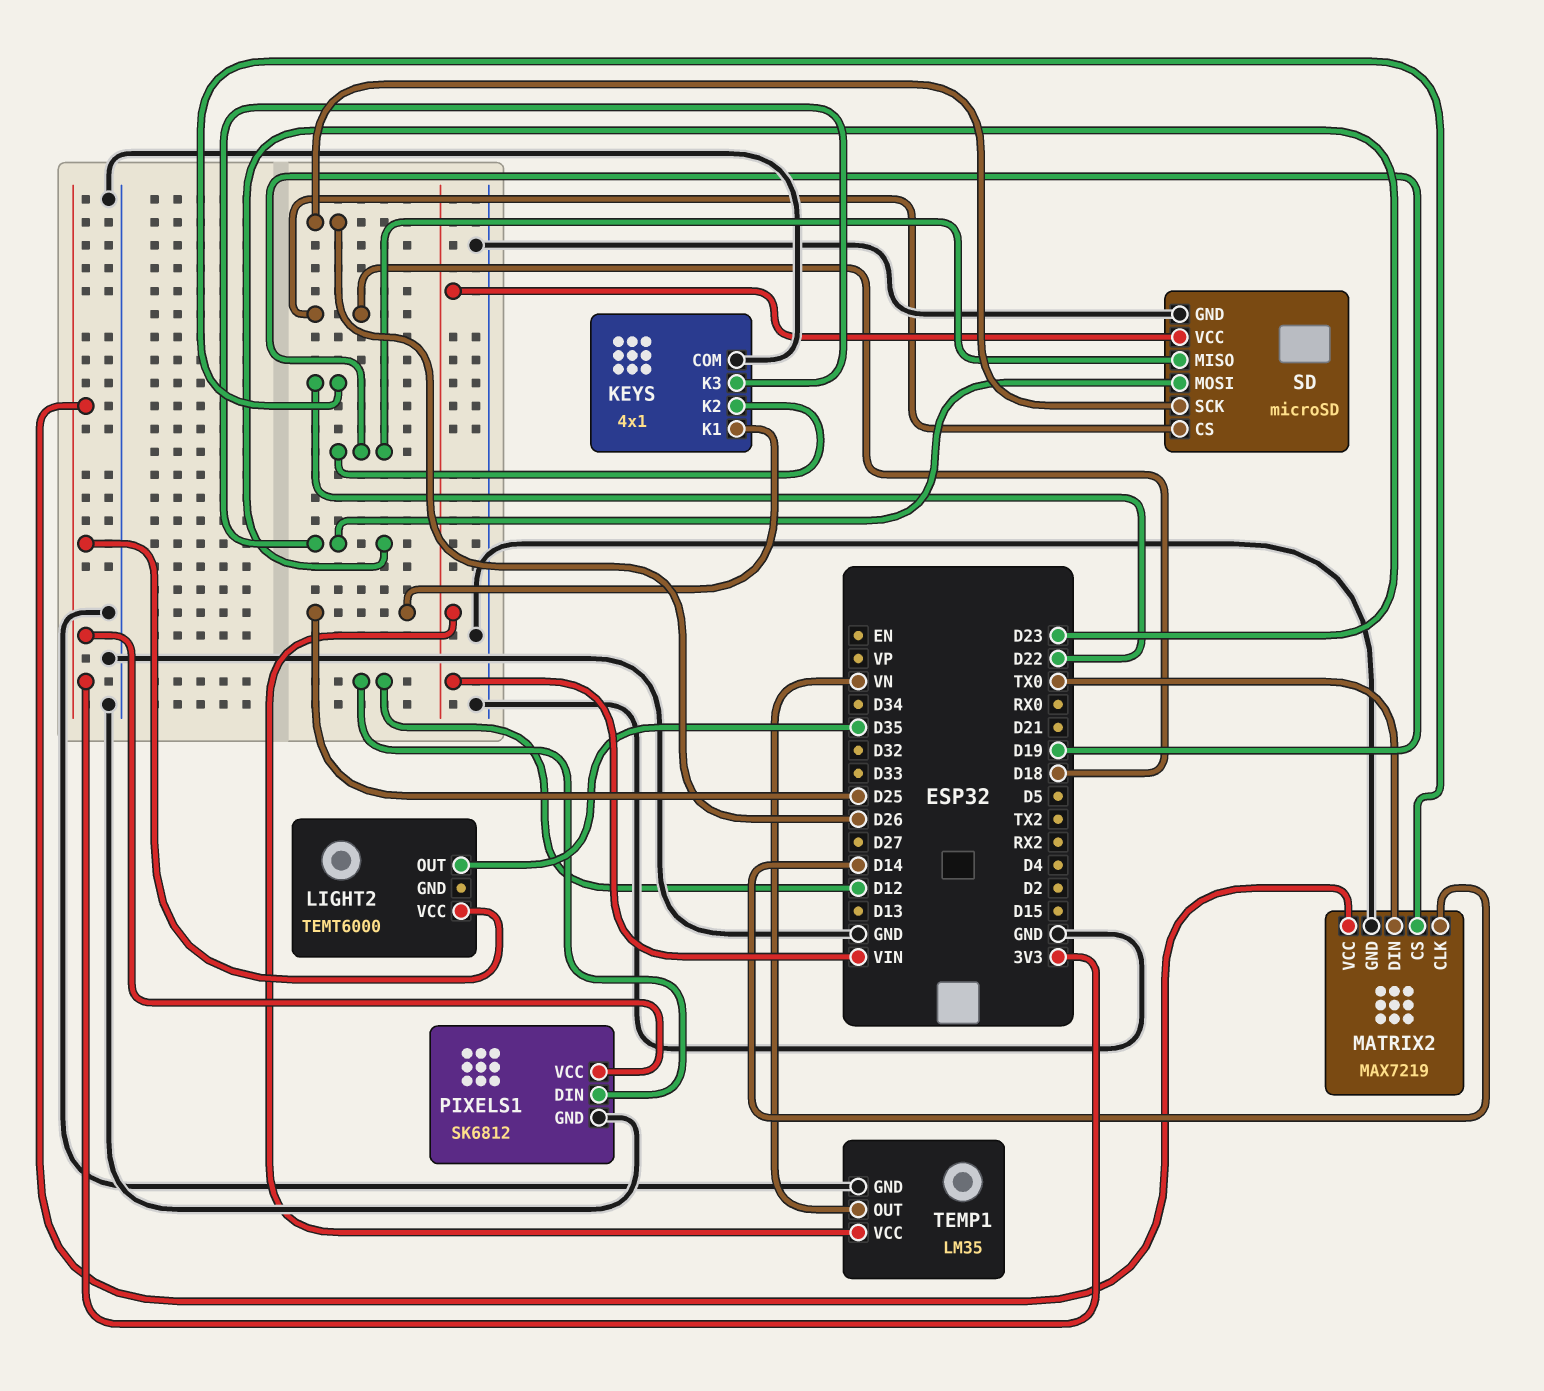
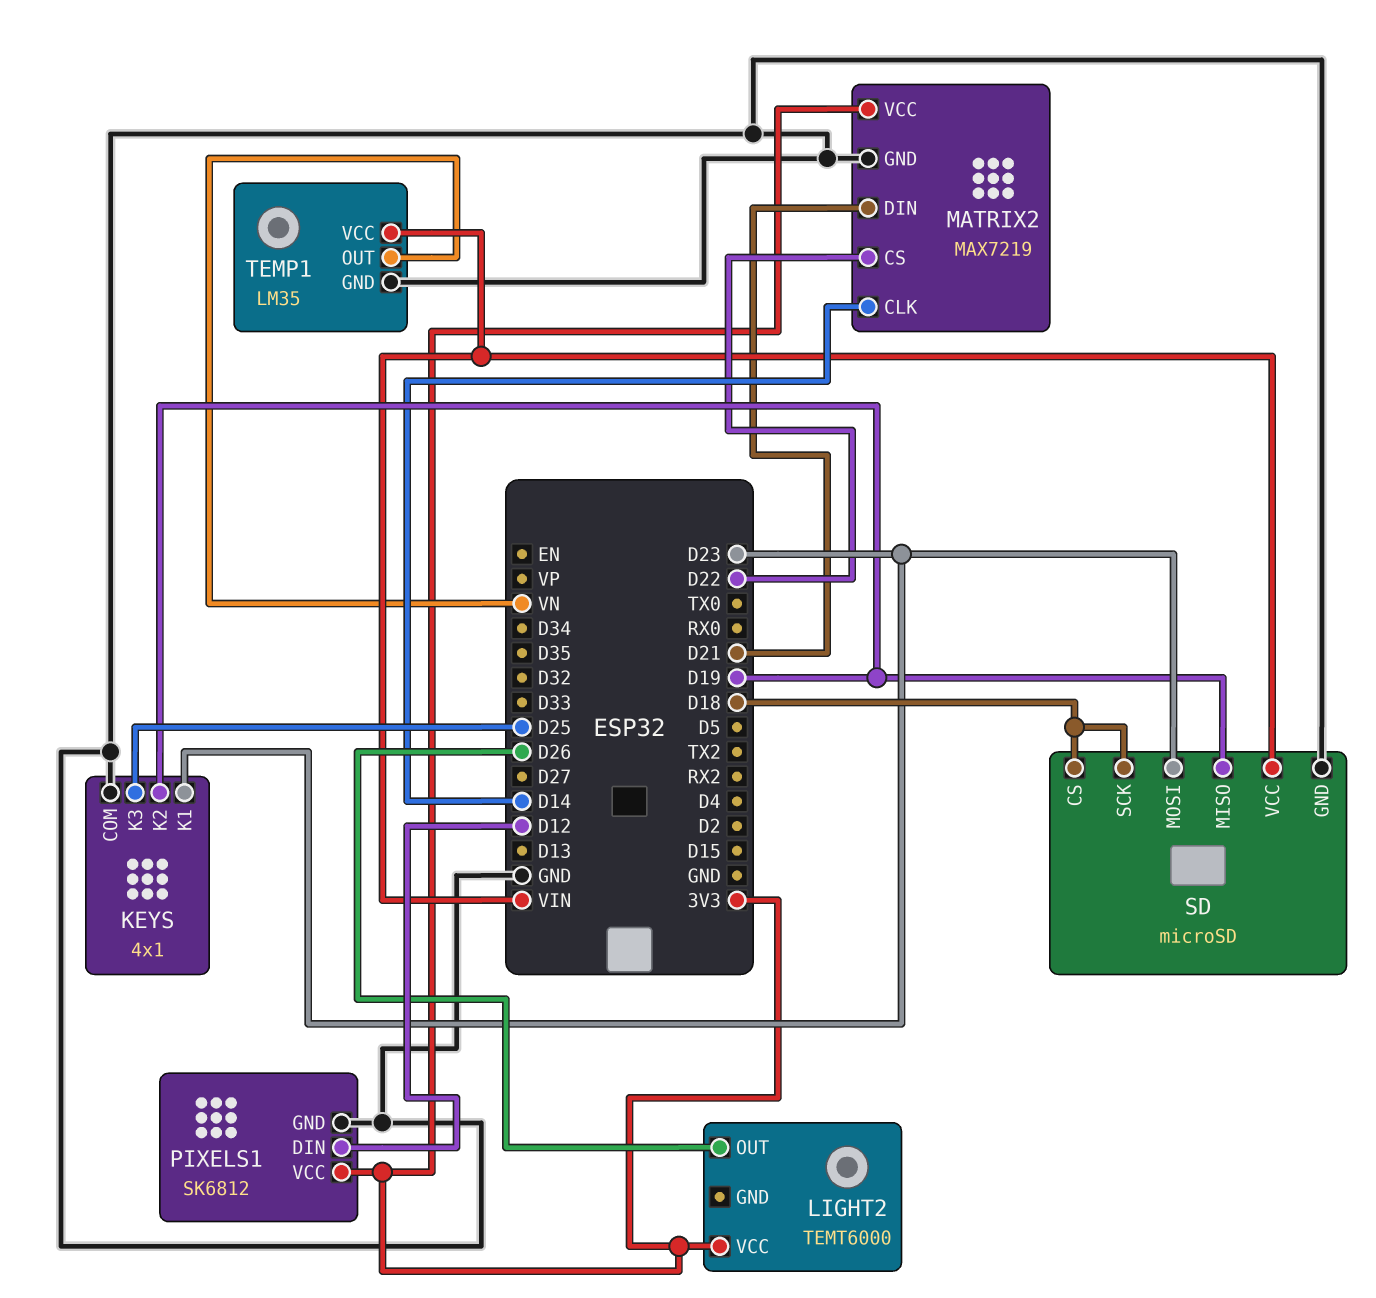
KEYS pin K1: D25 -> D23
KEYS pin K3: D23 -> D25
LIGHT2 pin OUT: D35 -> D26
MATRIX2 pin DIN: TX0 -> D21
SD pin SCK: D26 -> D18

